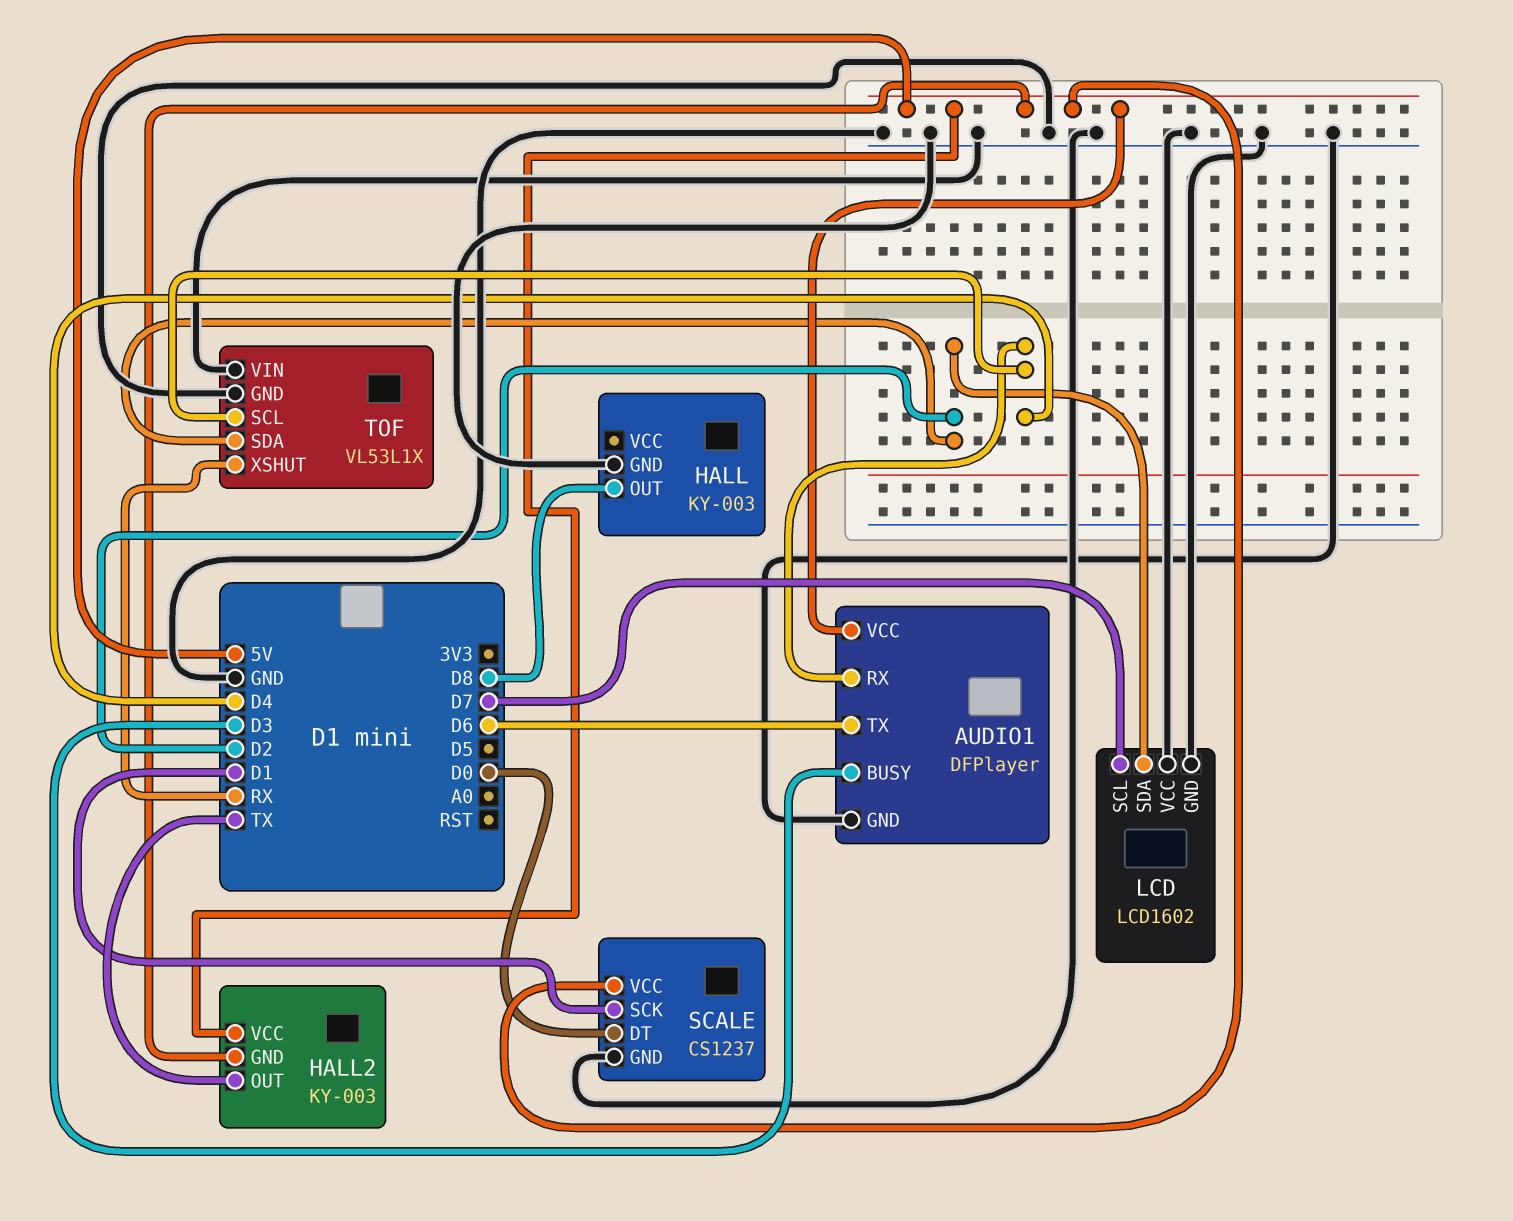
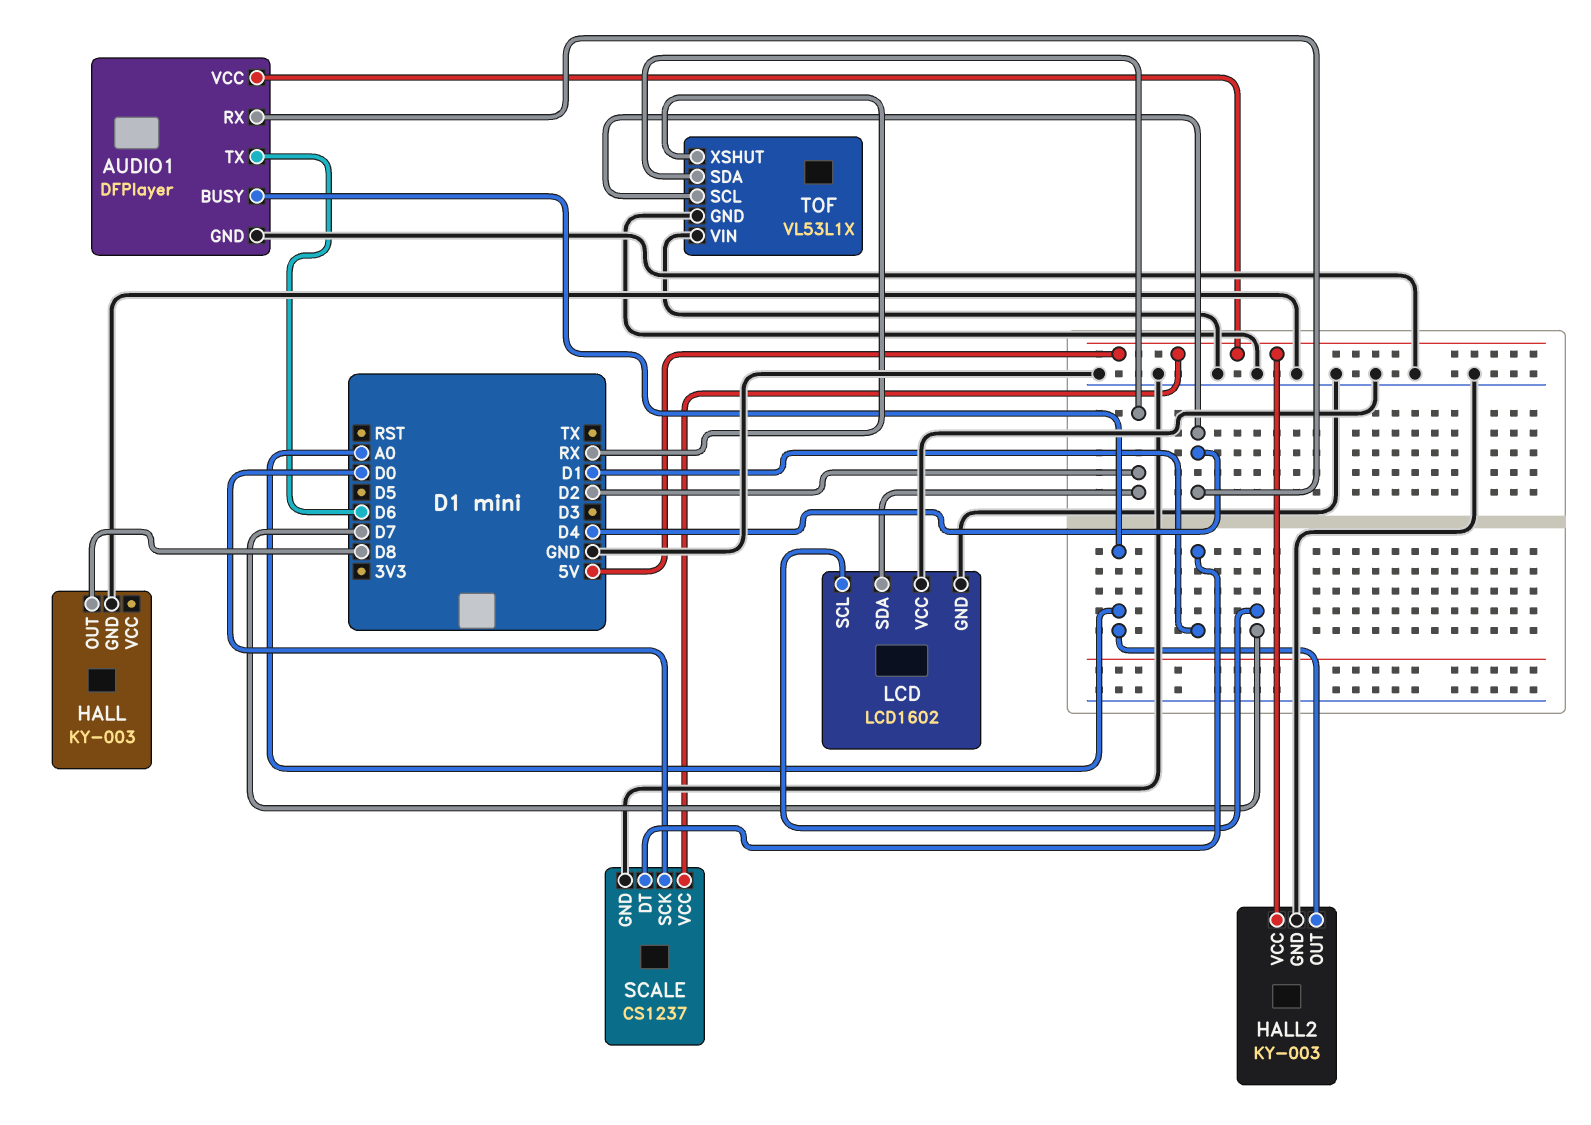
AUDIO1 pin BUSY: D3 -> A0
HALL2 pin GND: 5V -> GND
HALL2 pin OUT: TX -> A0
SCALE pin DT: D0 -> D1
SCALE pin SCK: D1 -> D0

